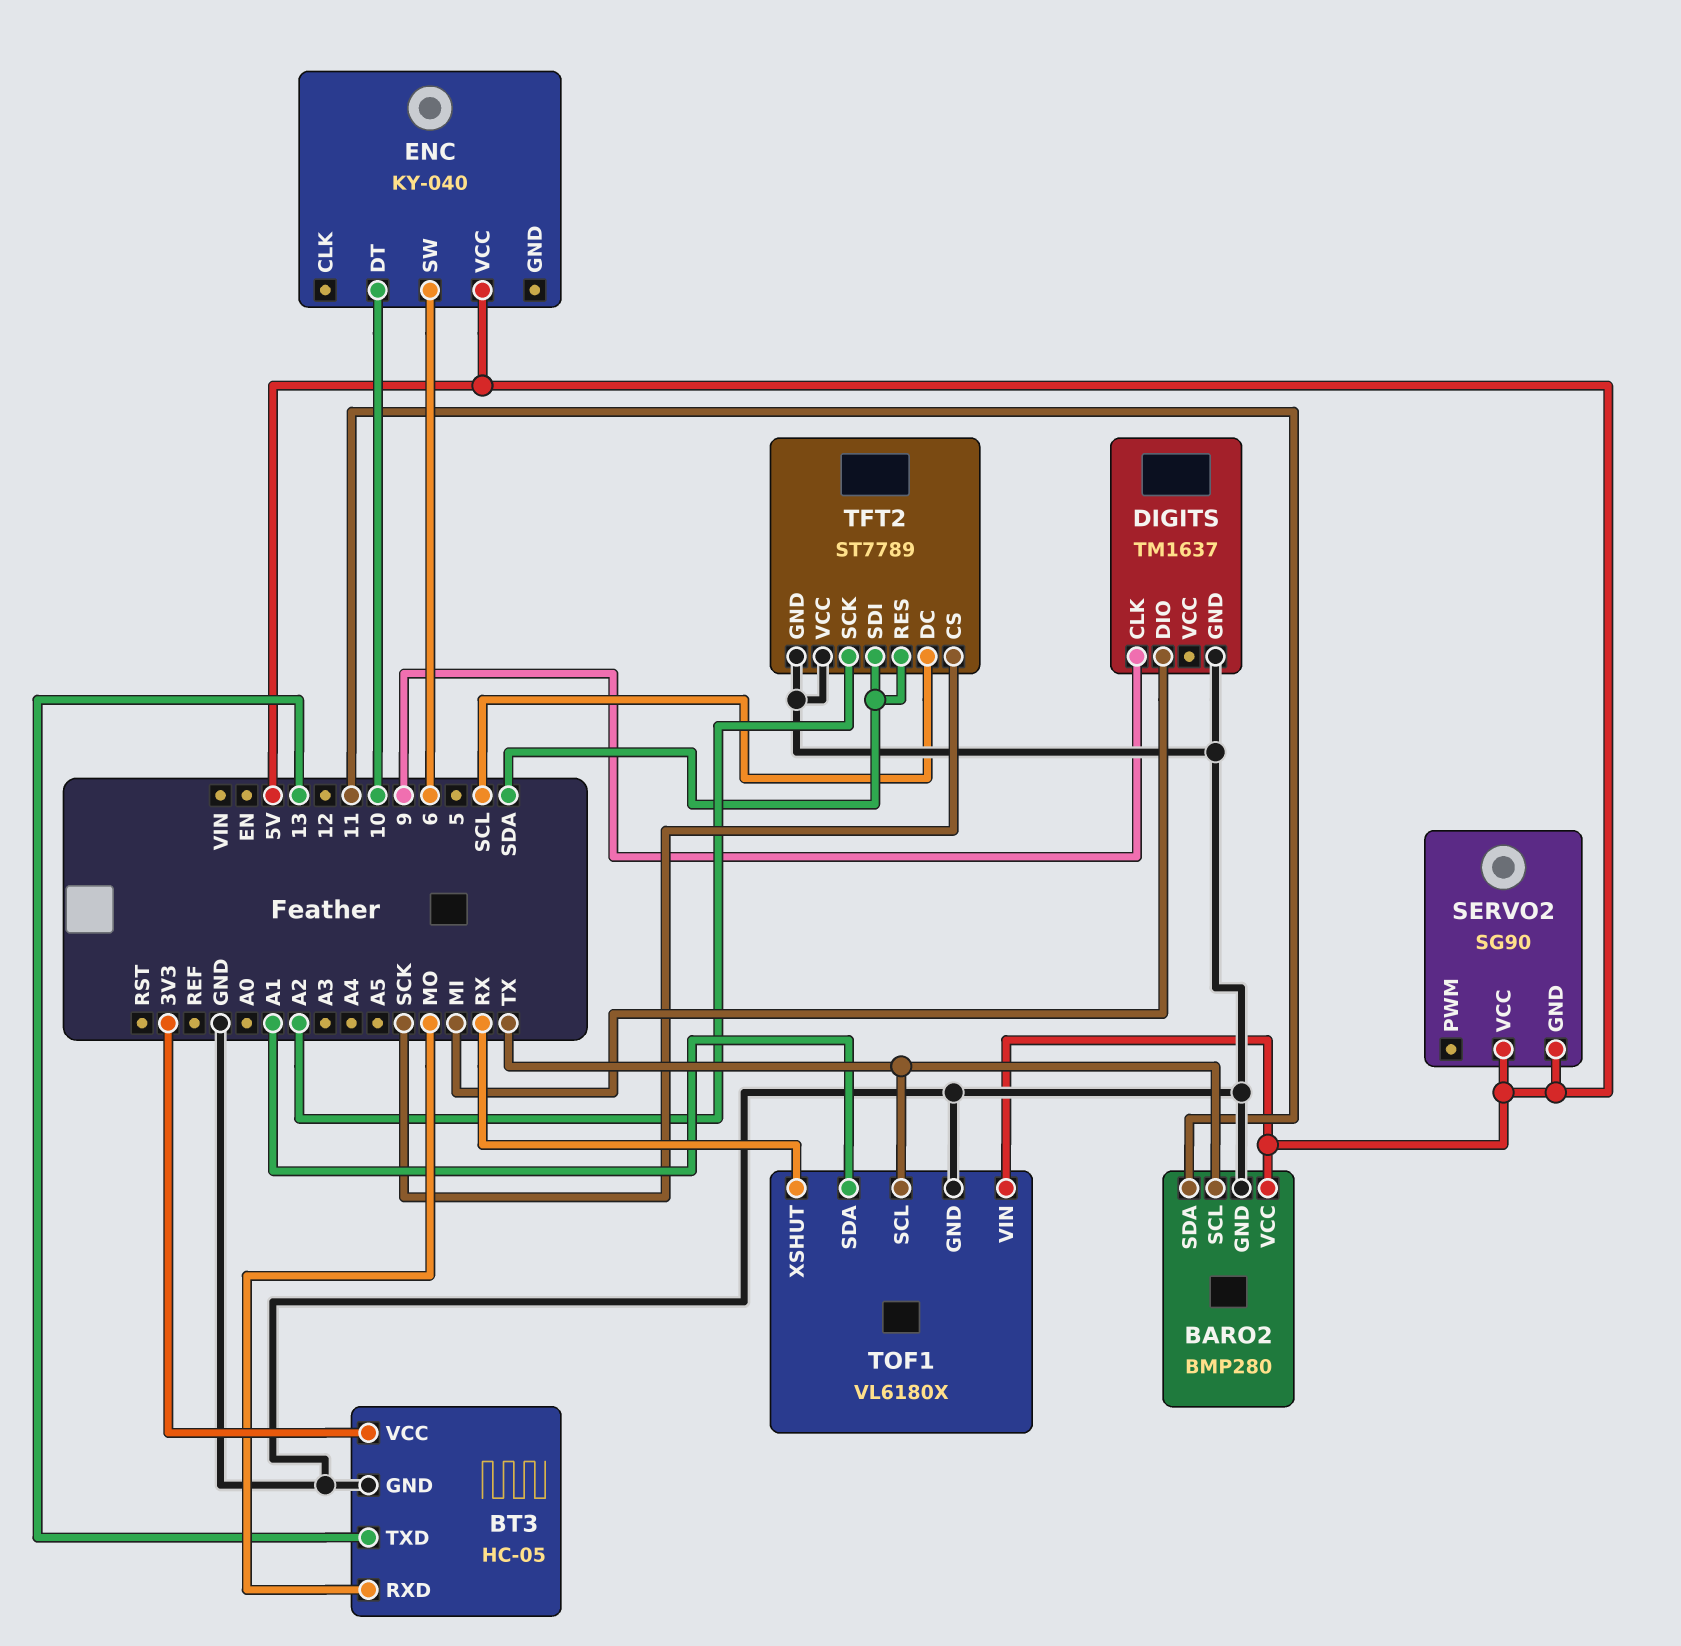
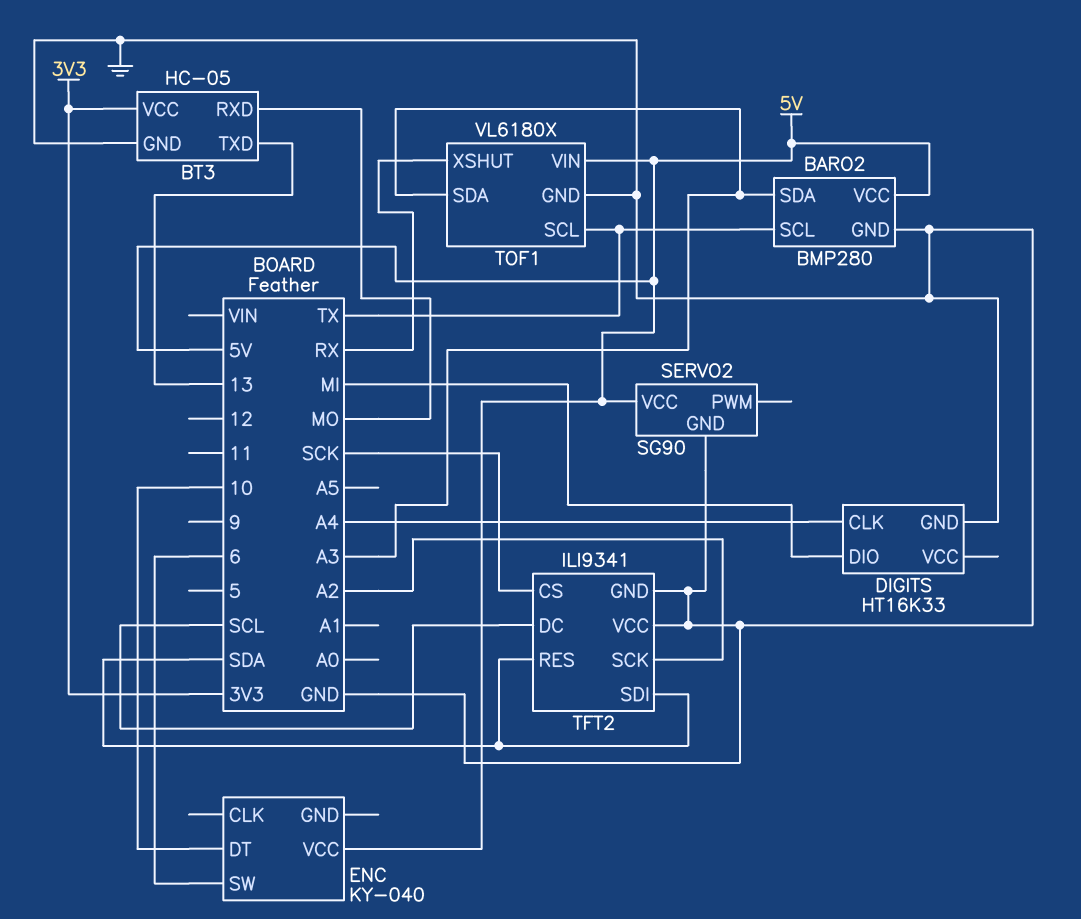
BARO2 pin SDA: 11 -> A3
DIGITS: TM1637 -> HT16K33
DIGITS pin CLK: 9 -> A4
SERVO2 pin GND: 5V -> GND
TFT2: ST7789 -> ILI9341
TOF1 pin SDA: A1 -> A3

